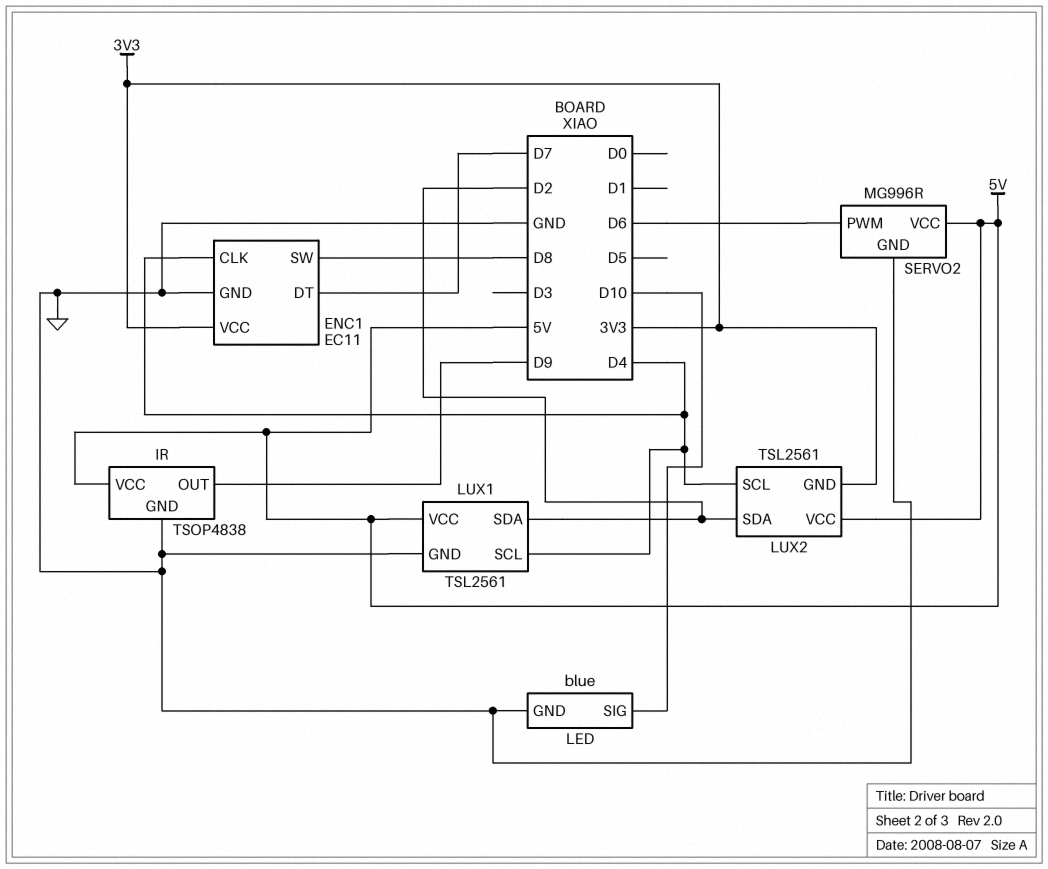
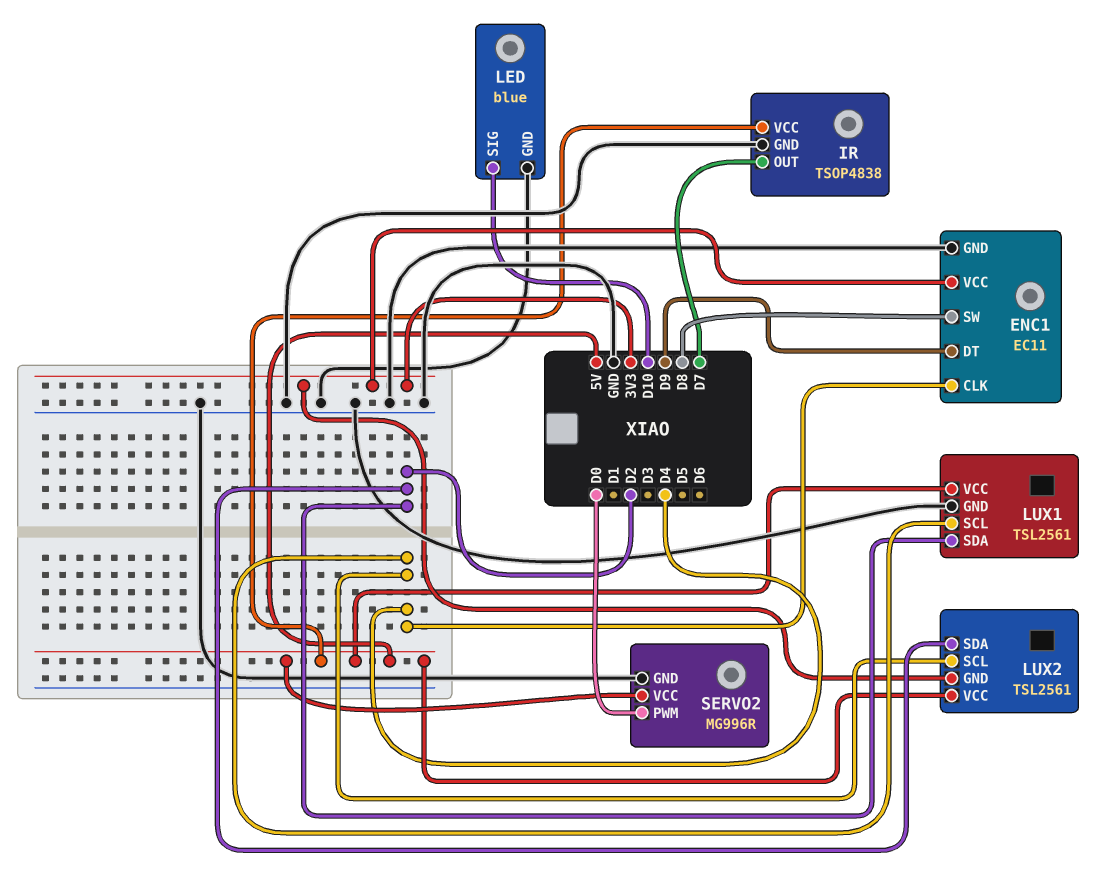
ENC1 pin DT: D7 -> D9
IR pin OUT: D9 -> D7
SERVO2 pin PWM: D6 -> D0

